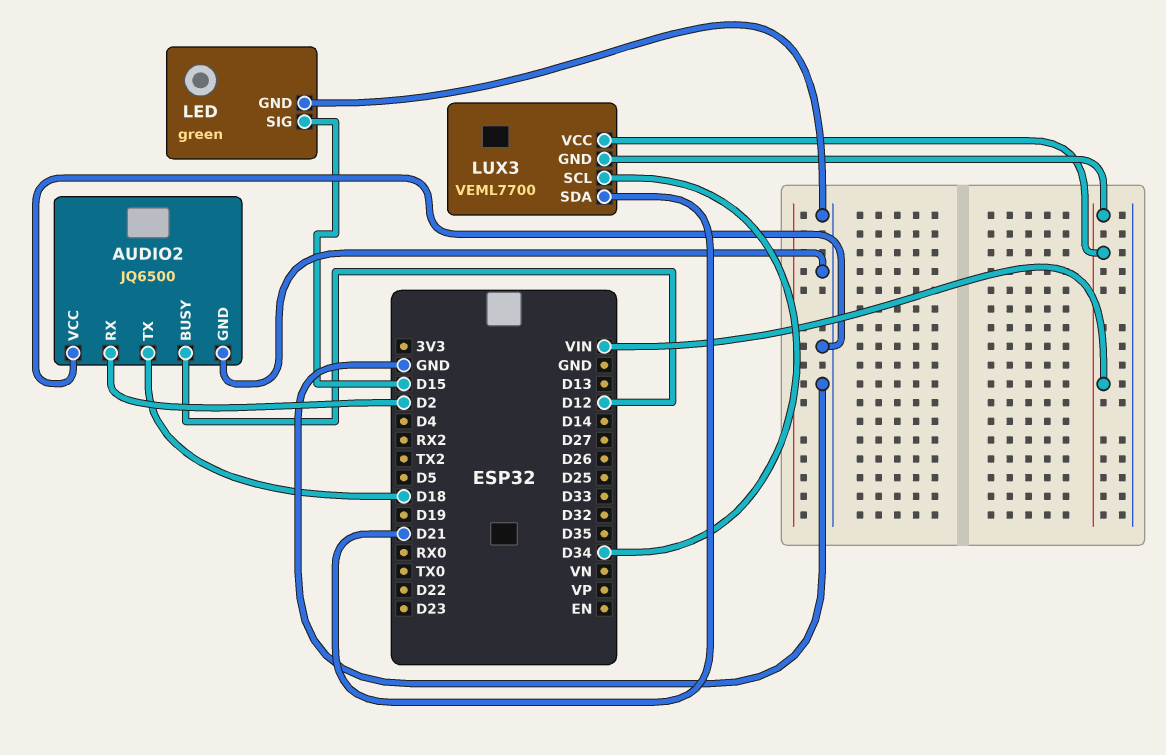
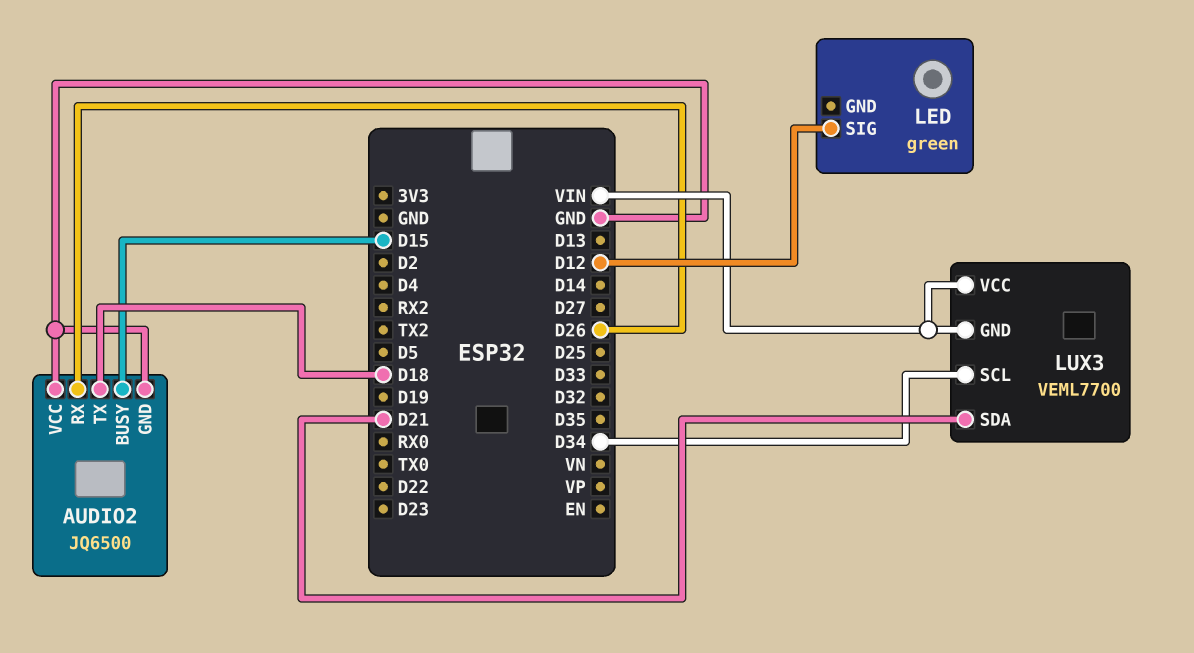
AUDIO2 pin BUSY: D12 -> D15
AUDIO2 pin RX: D2 -> D26
LED pin GND: GND -> none
LED pin SIG: D15 -> D12

